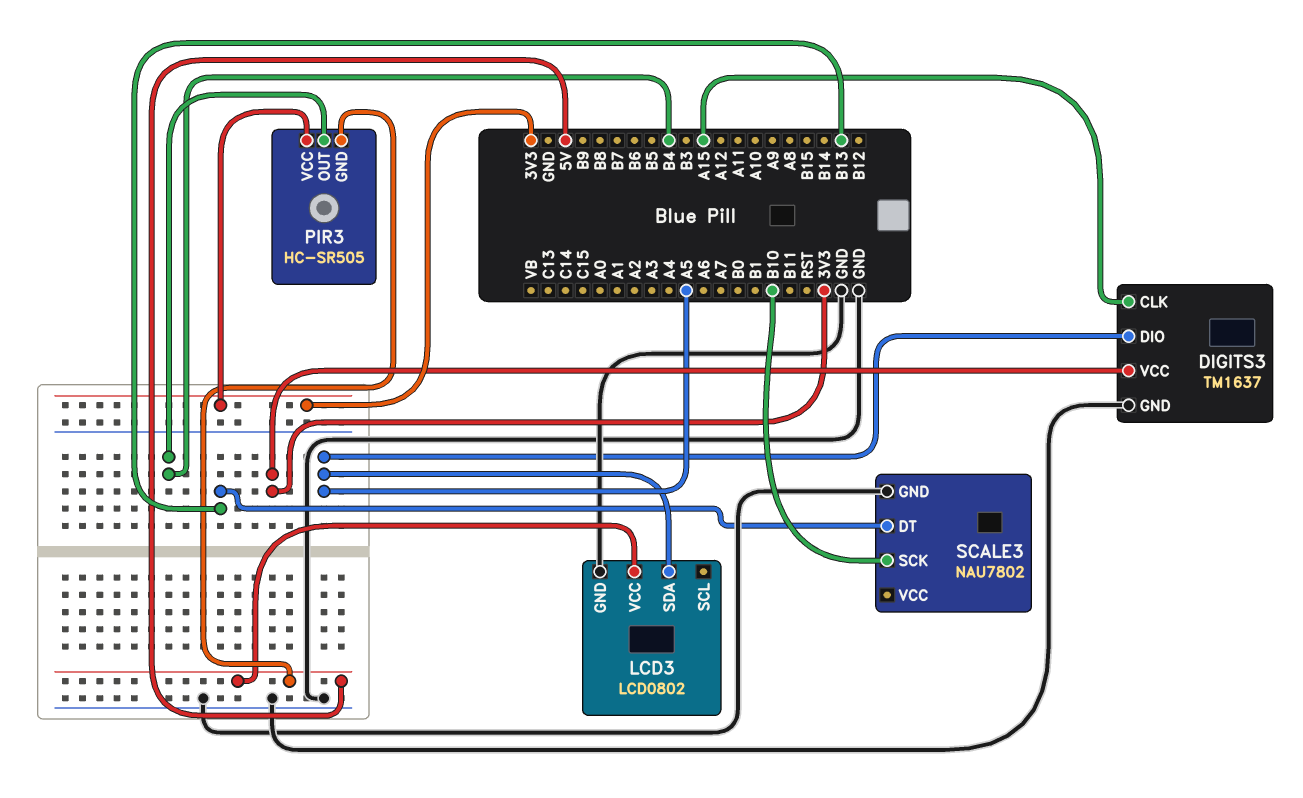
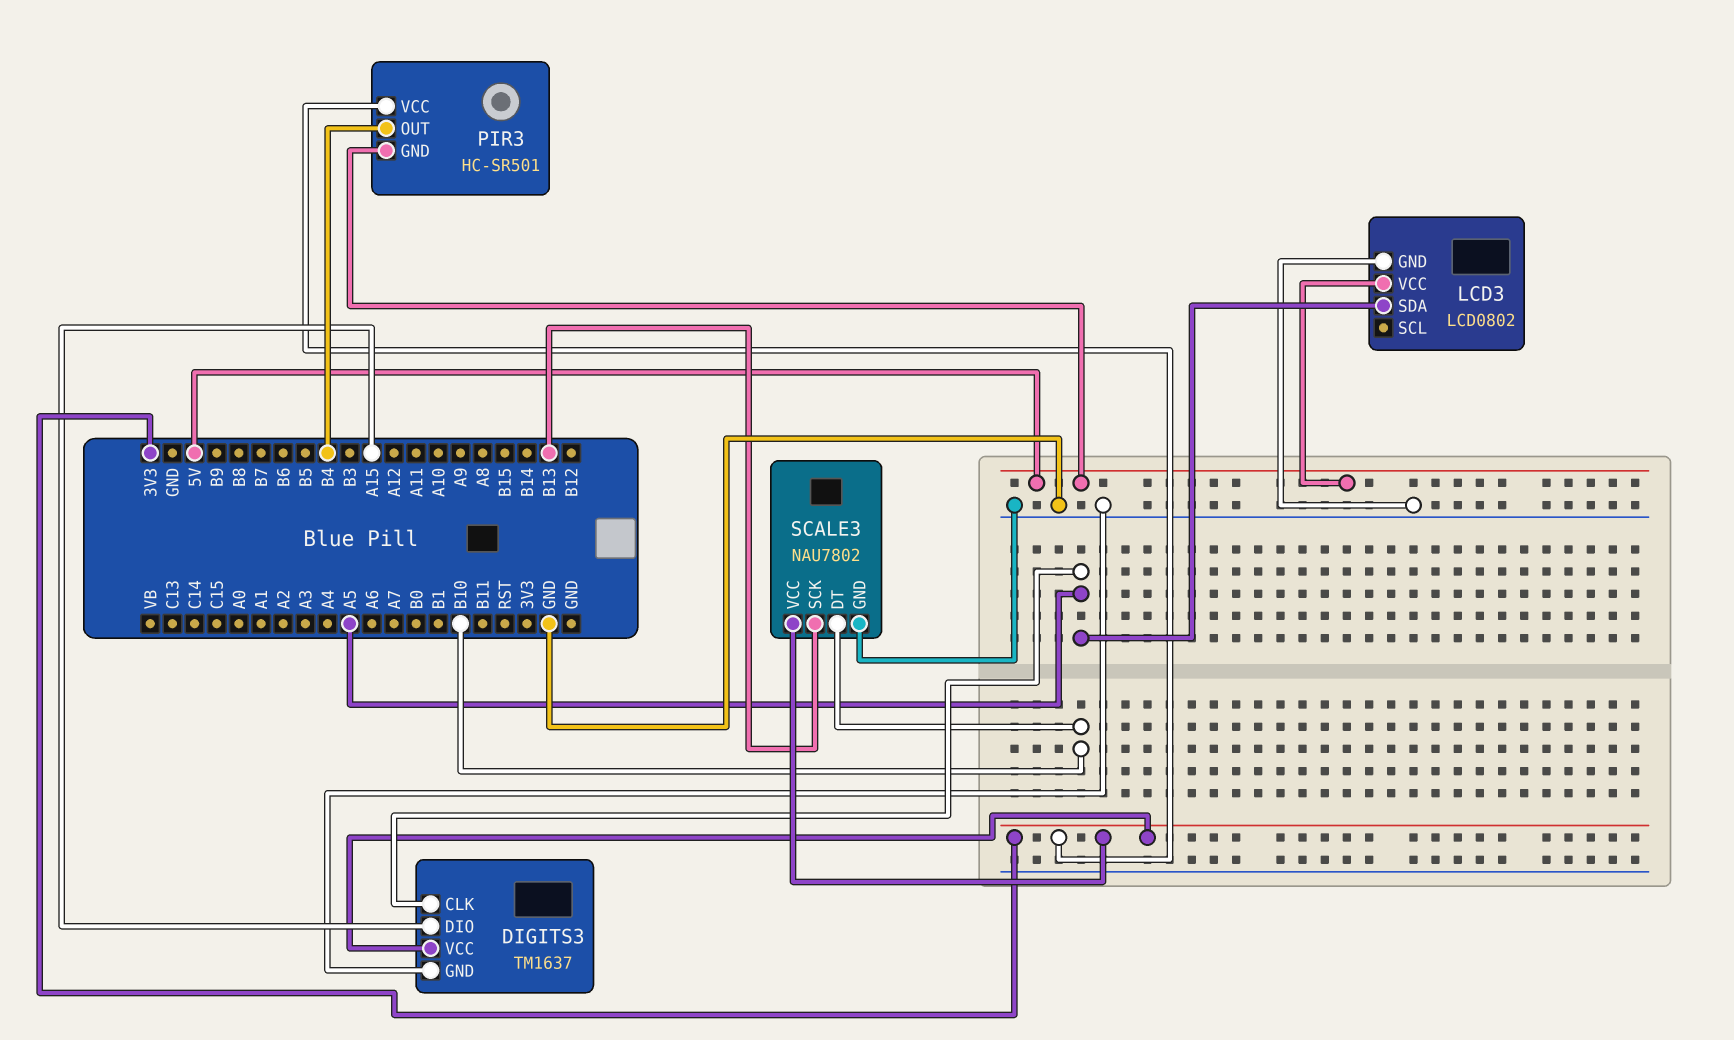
DIGITS3 pin CLK: A15 -> A5
DIGITS3 pin DIO: A5 -> A15
PIR3: HC-SR505 -> HC-SR501
SCALE3 pin DT: B13 -> B10
SCALE3 pin SCK: B10 -> B13
SCALE3 pin VCC: none -> 3V3

